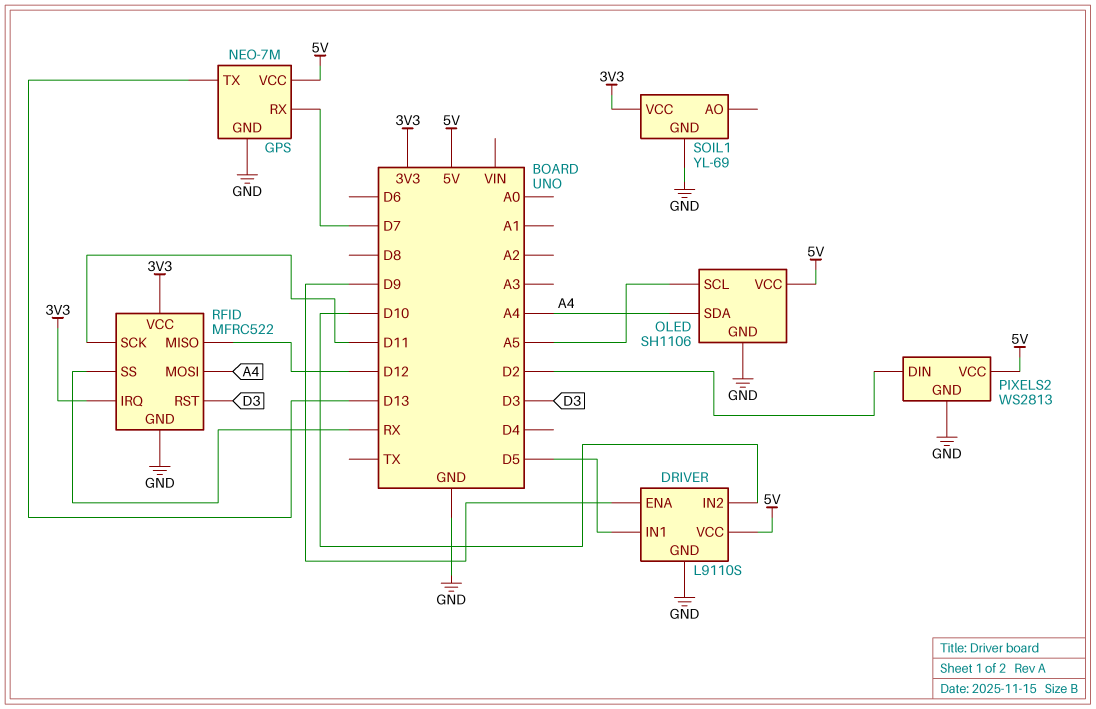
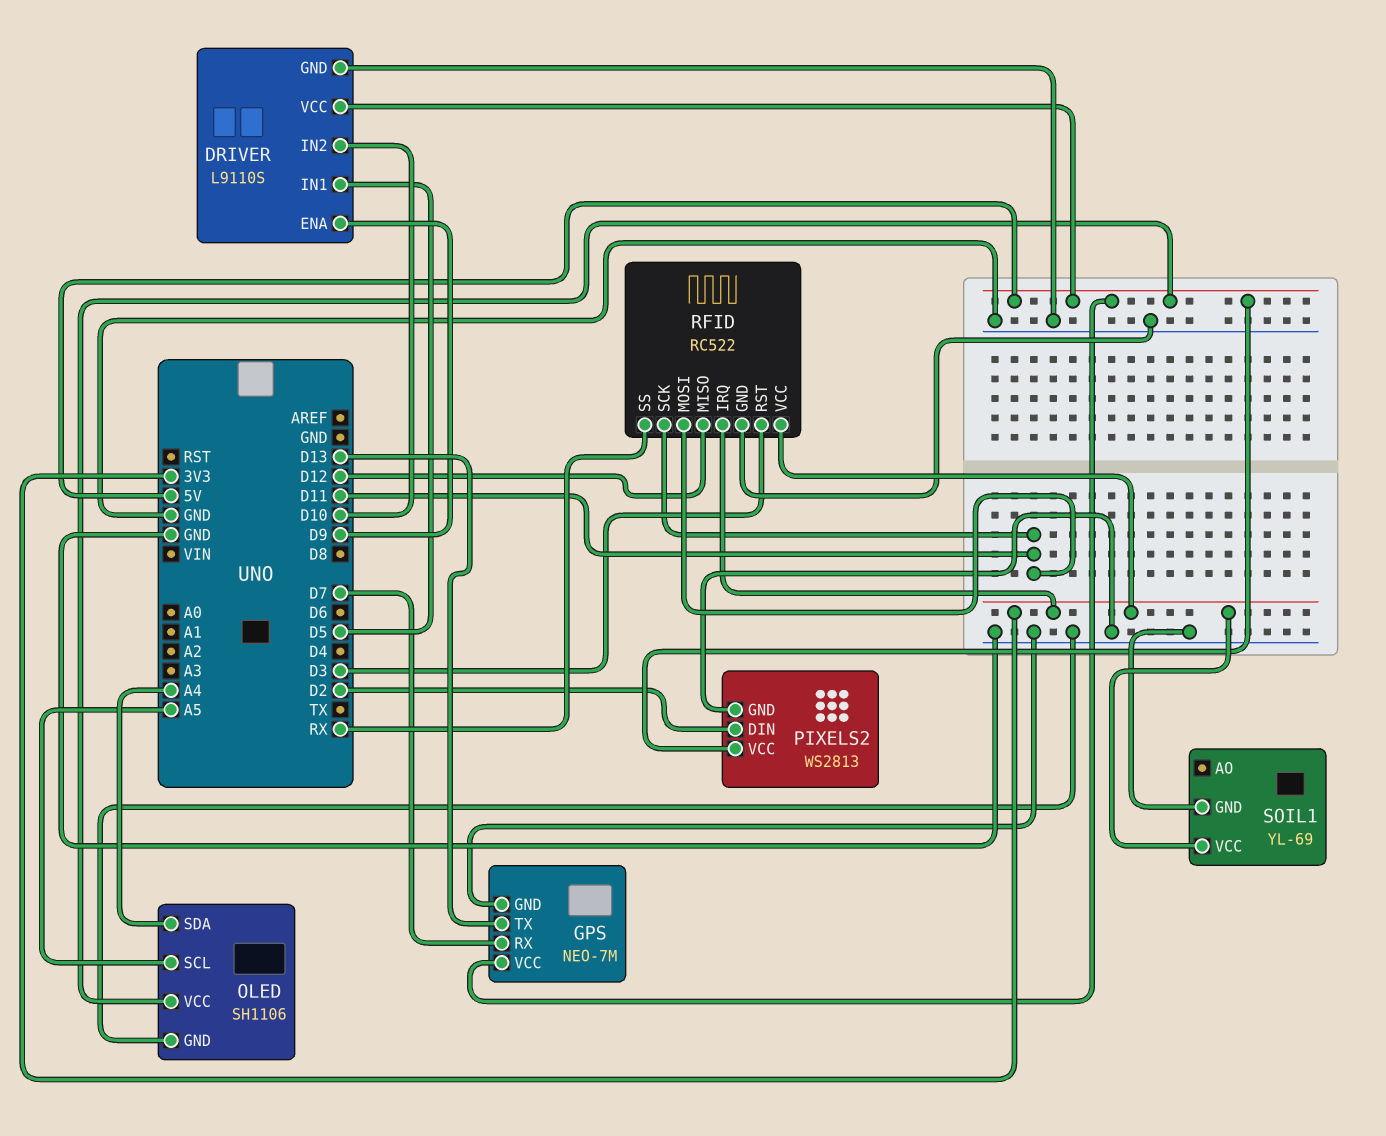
RFID: MFRC522 -> RC522
RFID pin MOSI: A4 -> D11

